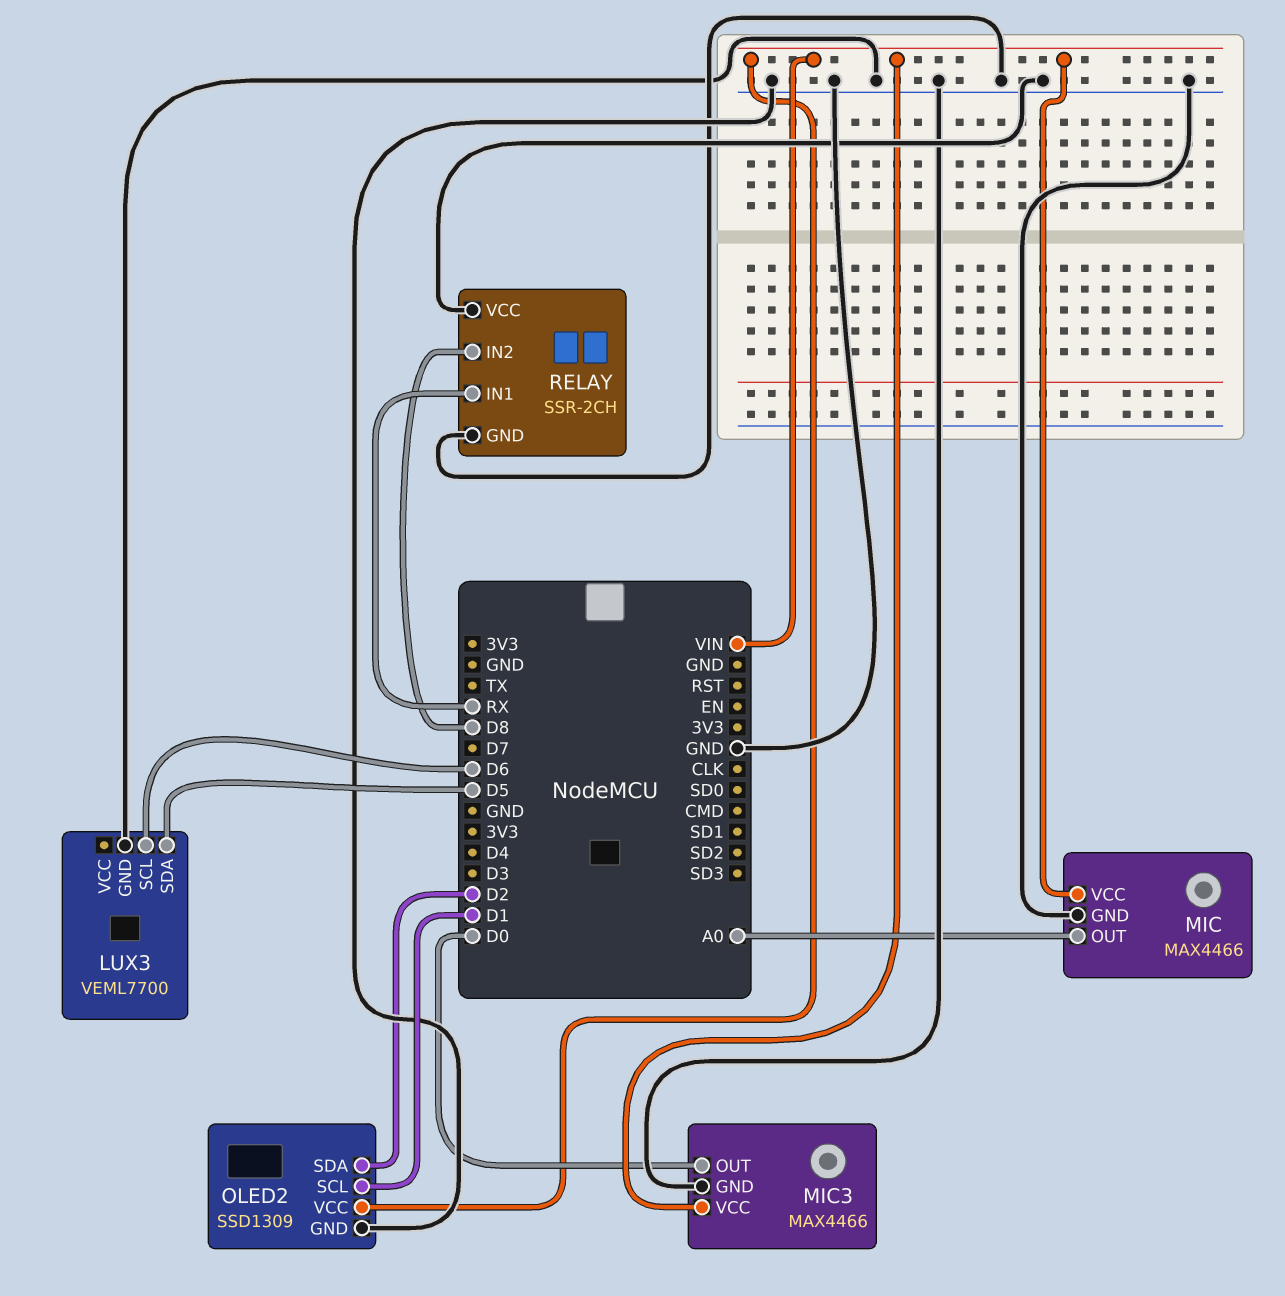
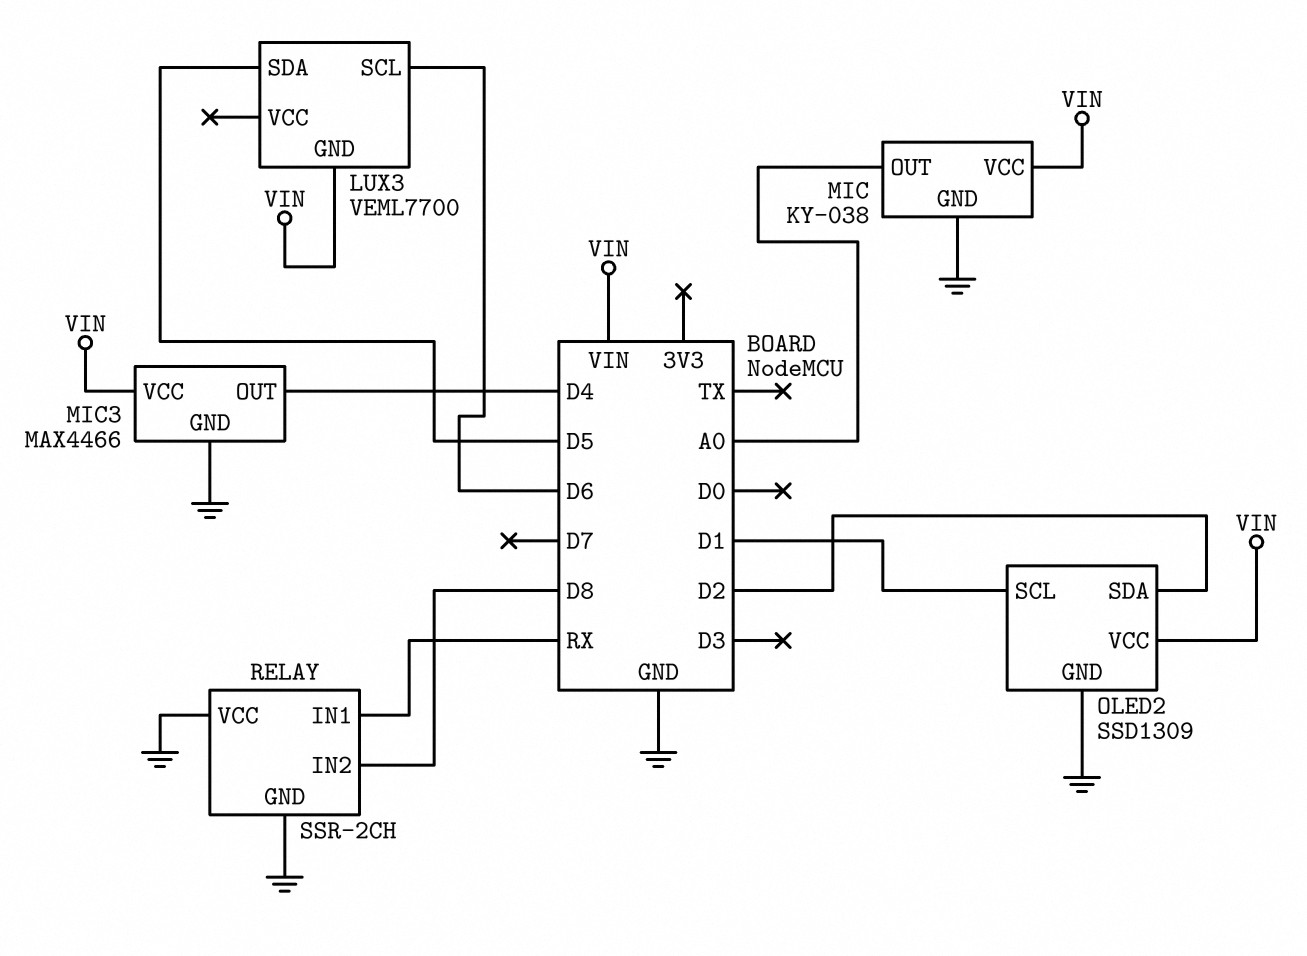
LUX3 pin GND: GND -> VIN
MIC: MAX4466 -> KY-038
MIC3 pin OUT: D0 -> D4

